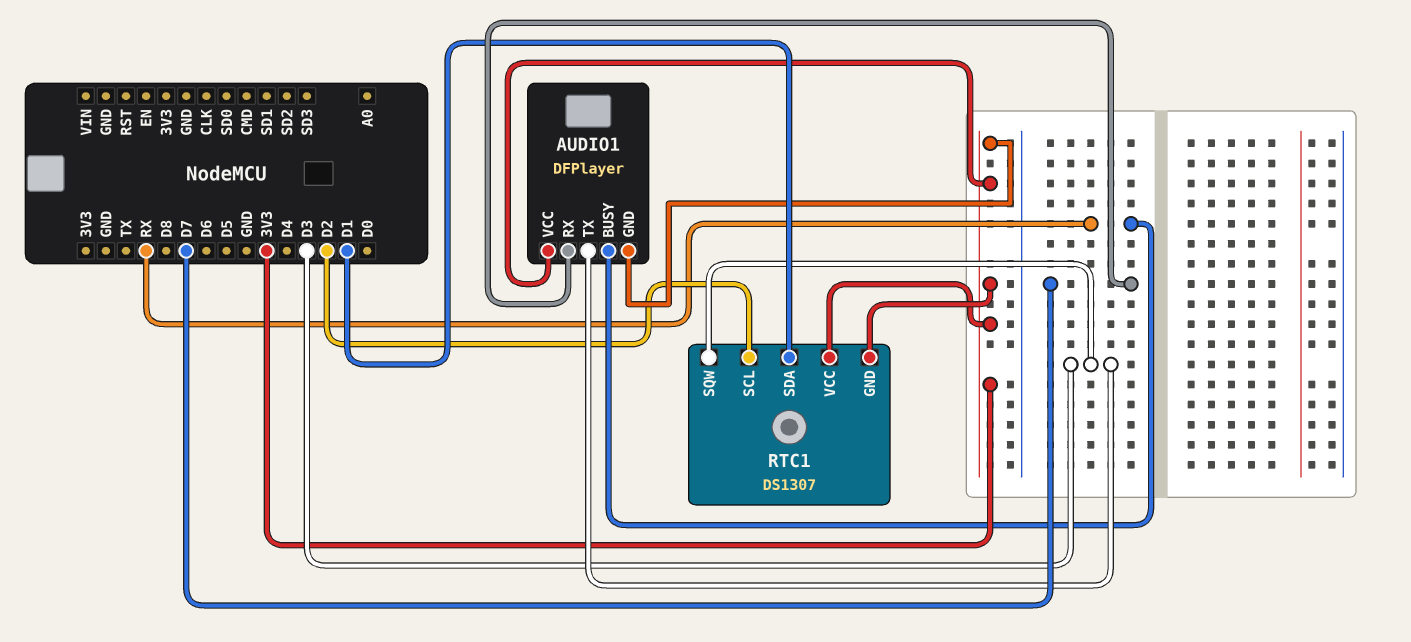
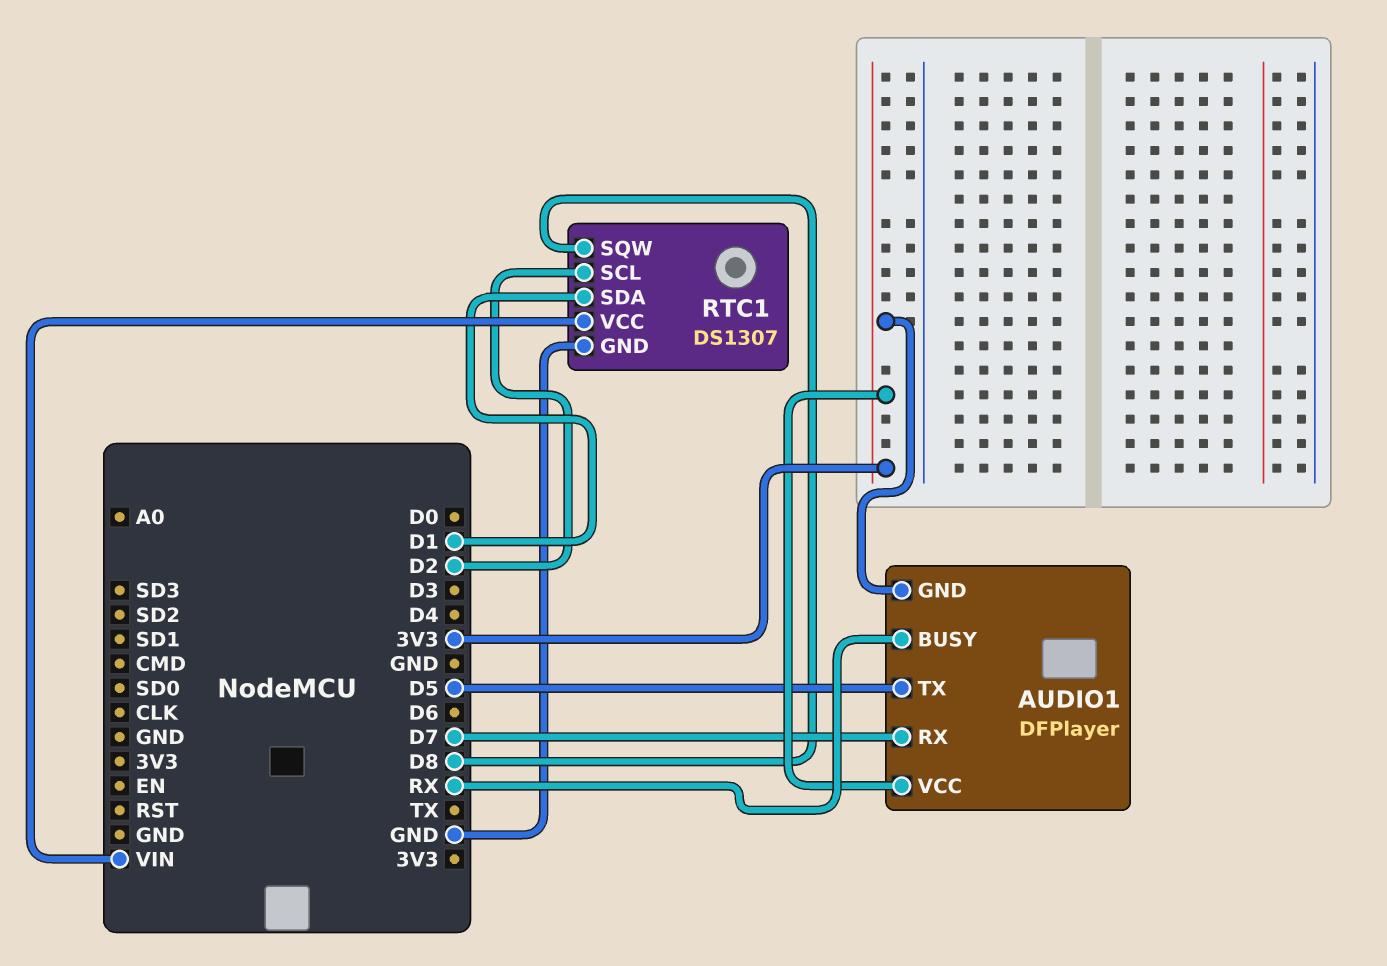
AUDIO1 pin TX: D3 -> D5
RTC1 pin GND: 3V3 -> GND
RTC1 pin SQW: D3 -> D8
RTC1 pin VCC: 3V3 -> VIN

